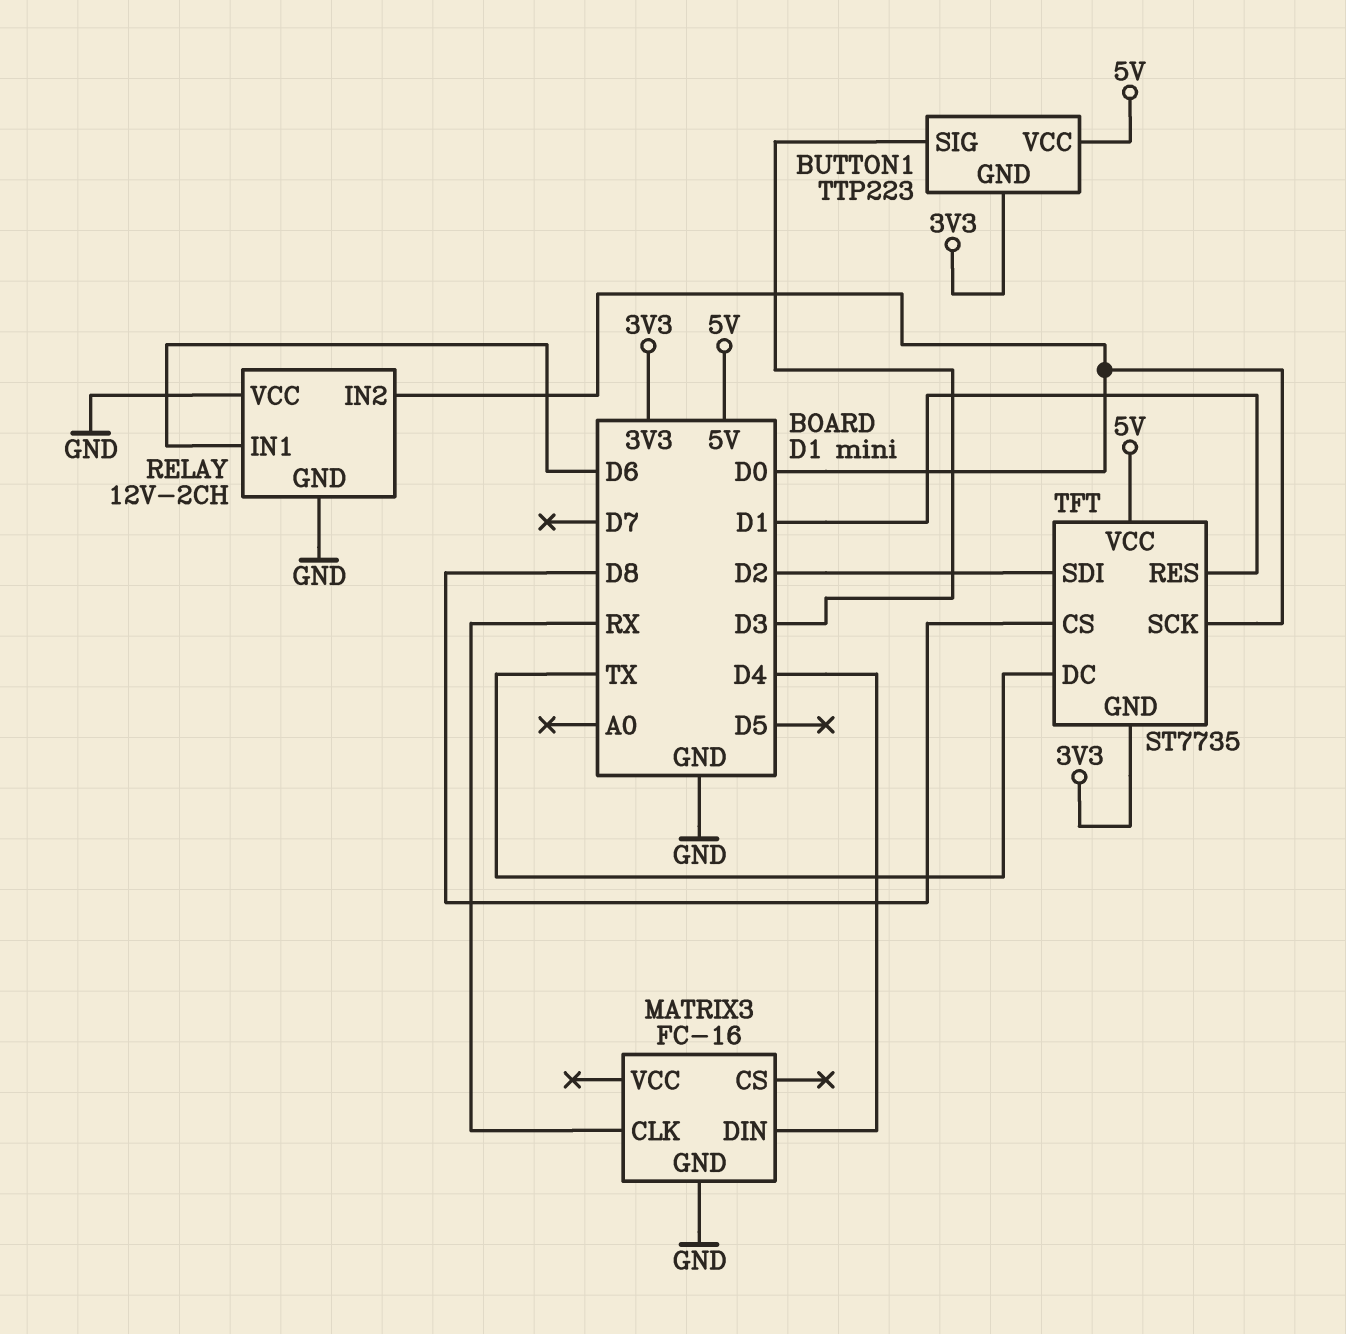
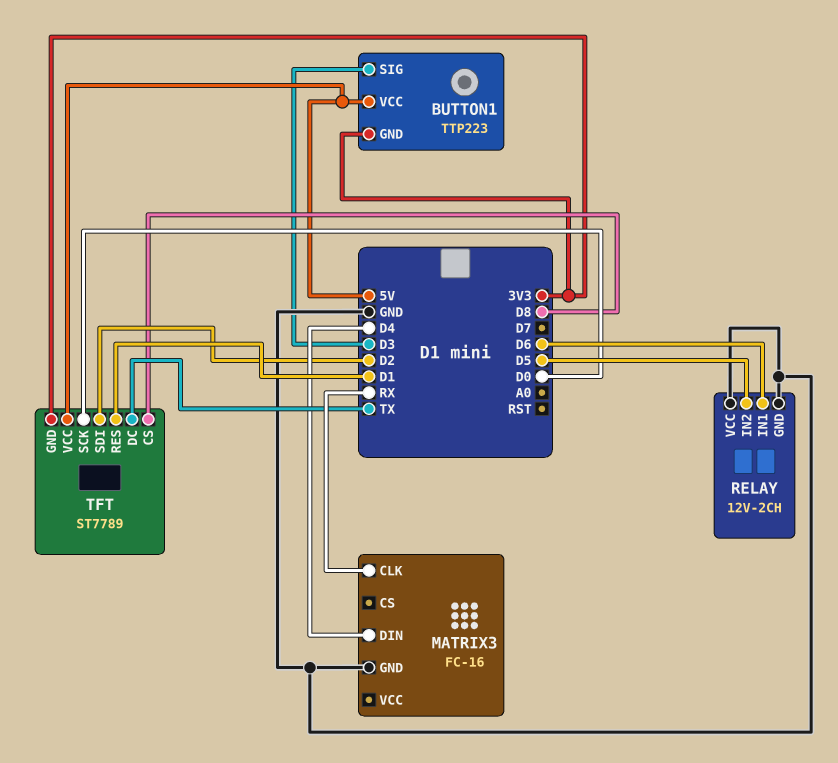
RELAY pin IN2: D0 -> D5
TFT: ST7735 -> ST7789

